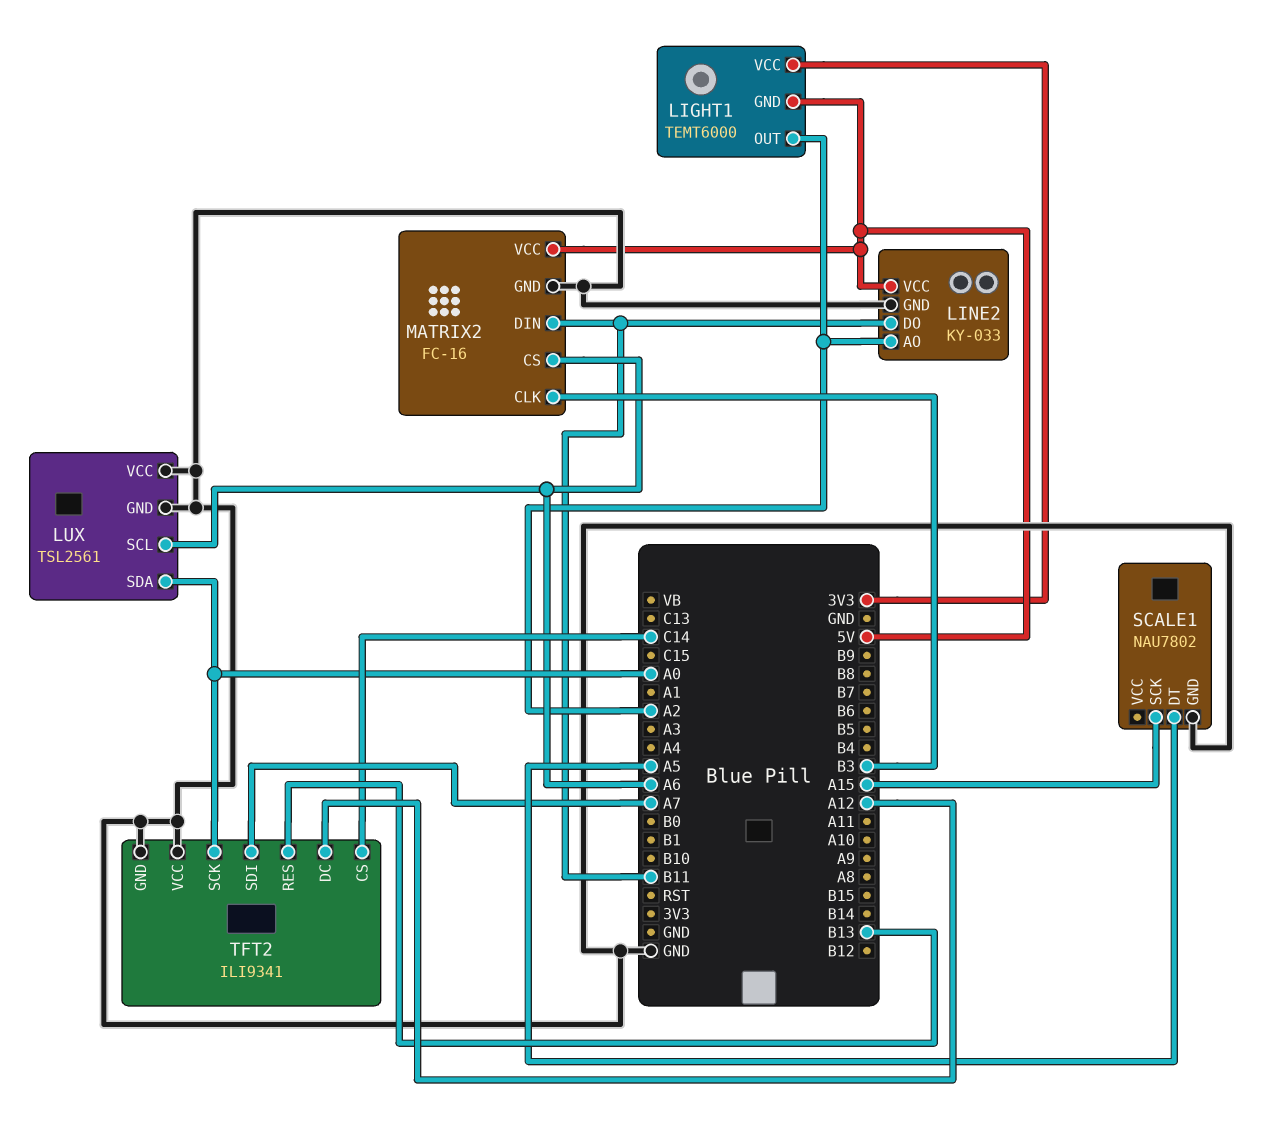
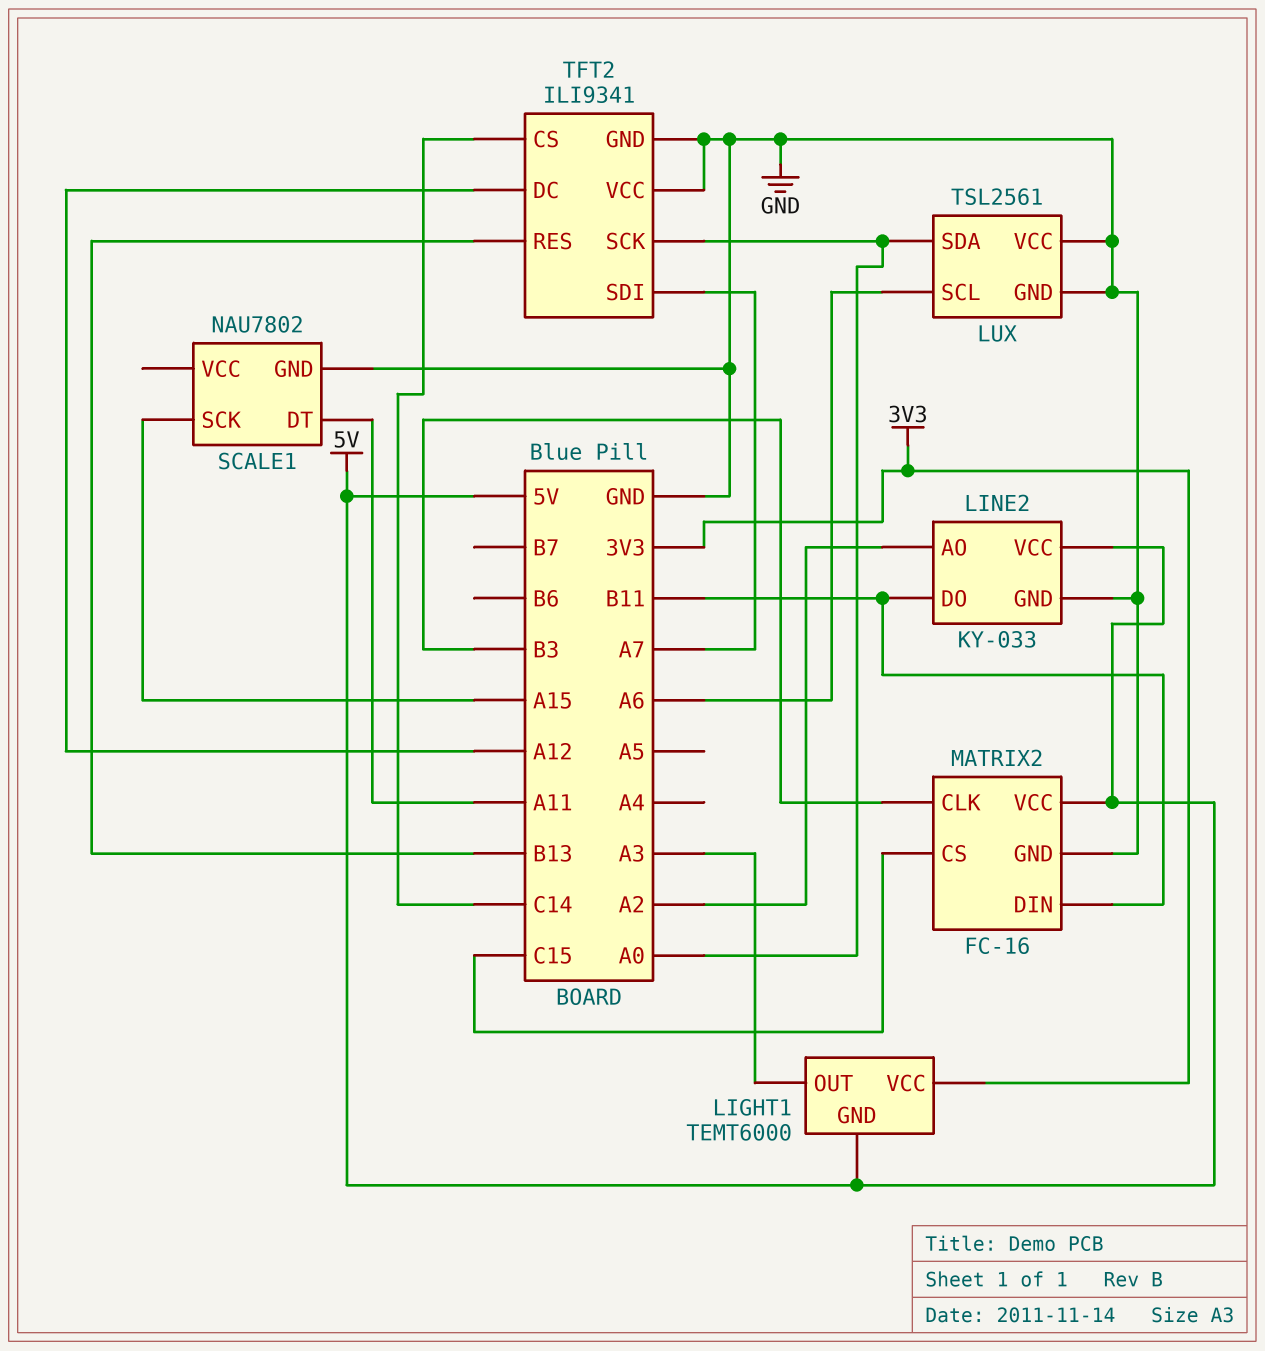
LIGHT1 pin OUT: A2 -> A3
MATRIX2 pin CS: A6 -> C15
SCALE1 pin DT: A5 -> A11

